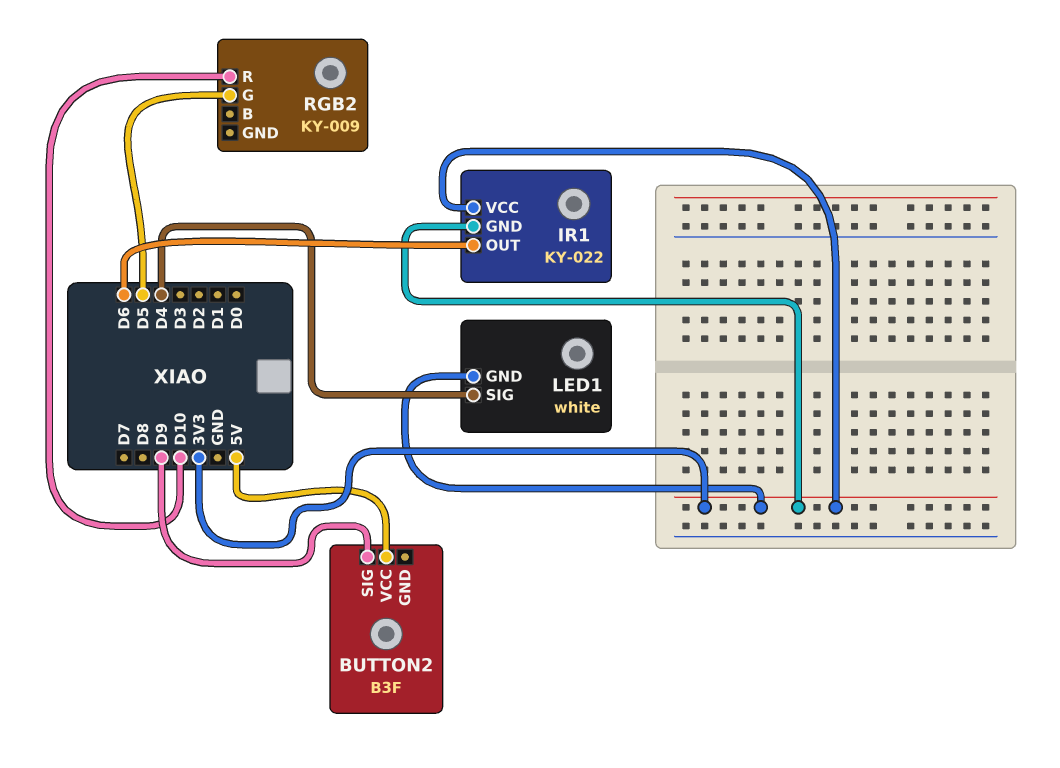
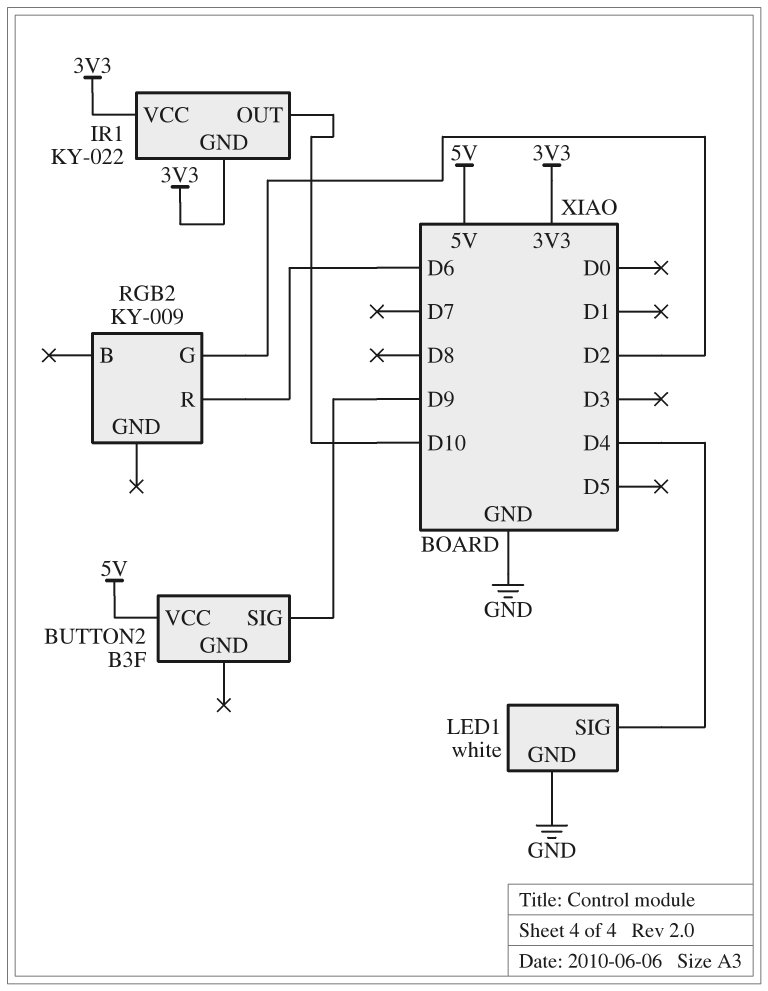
IR1 pin OUT: D6 -> D10
LED1 pin GND: 3V3 -> GND
RGB2 pin G: D5 -> D2
RGB2 pin R: D10 -> D6

